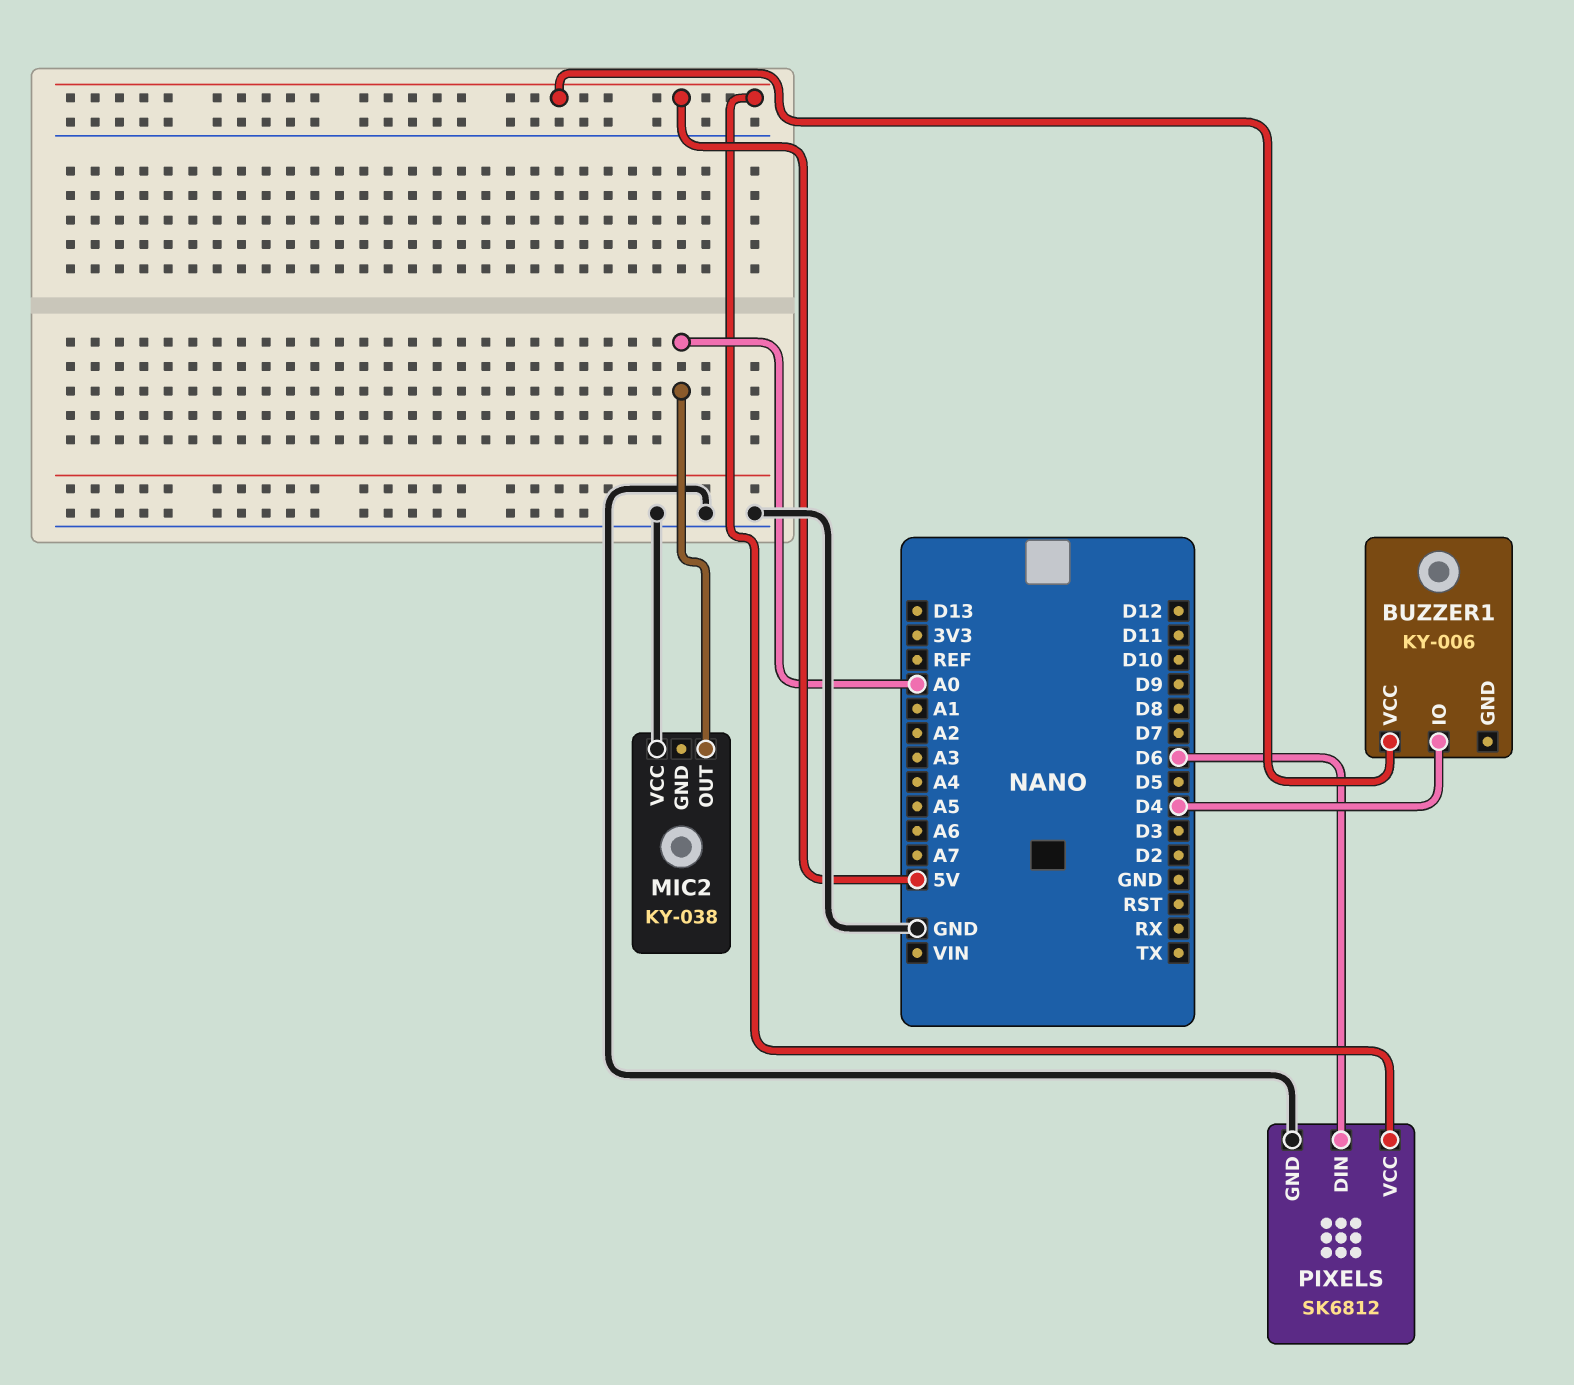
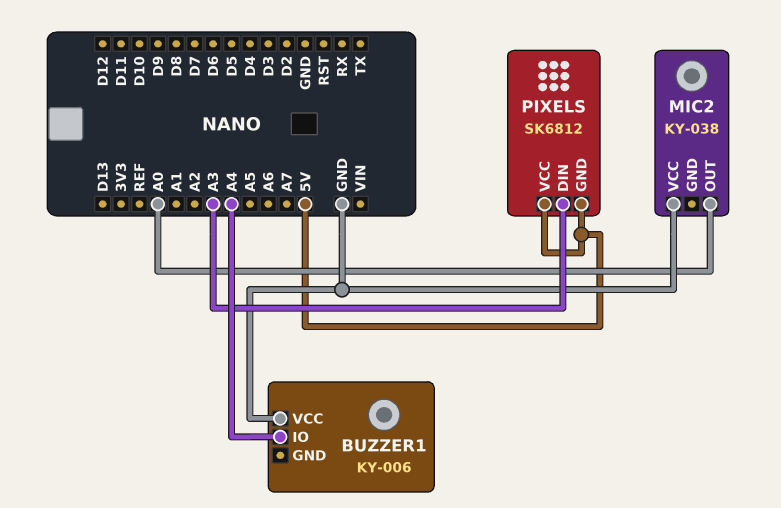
BUZZER1 pin IO: D4 -> A4
BUZZER1 pin VCC: 5V -> GND
PIXELS pin DIN: D6 -> A3
PIXELS pin GND: GND -> 5V

